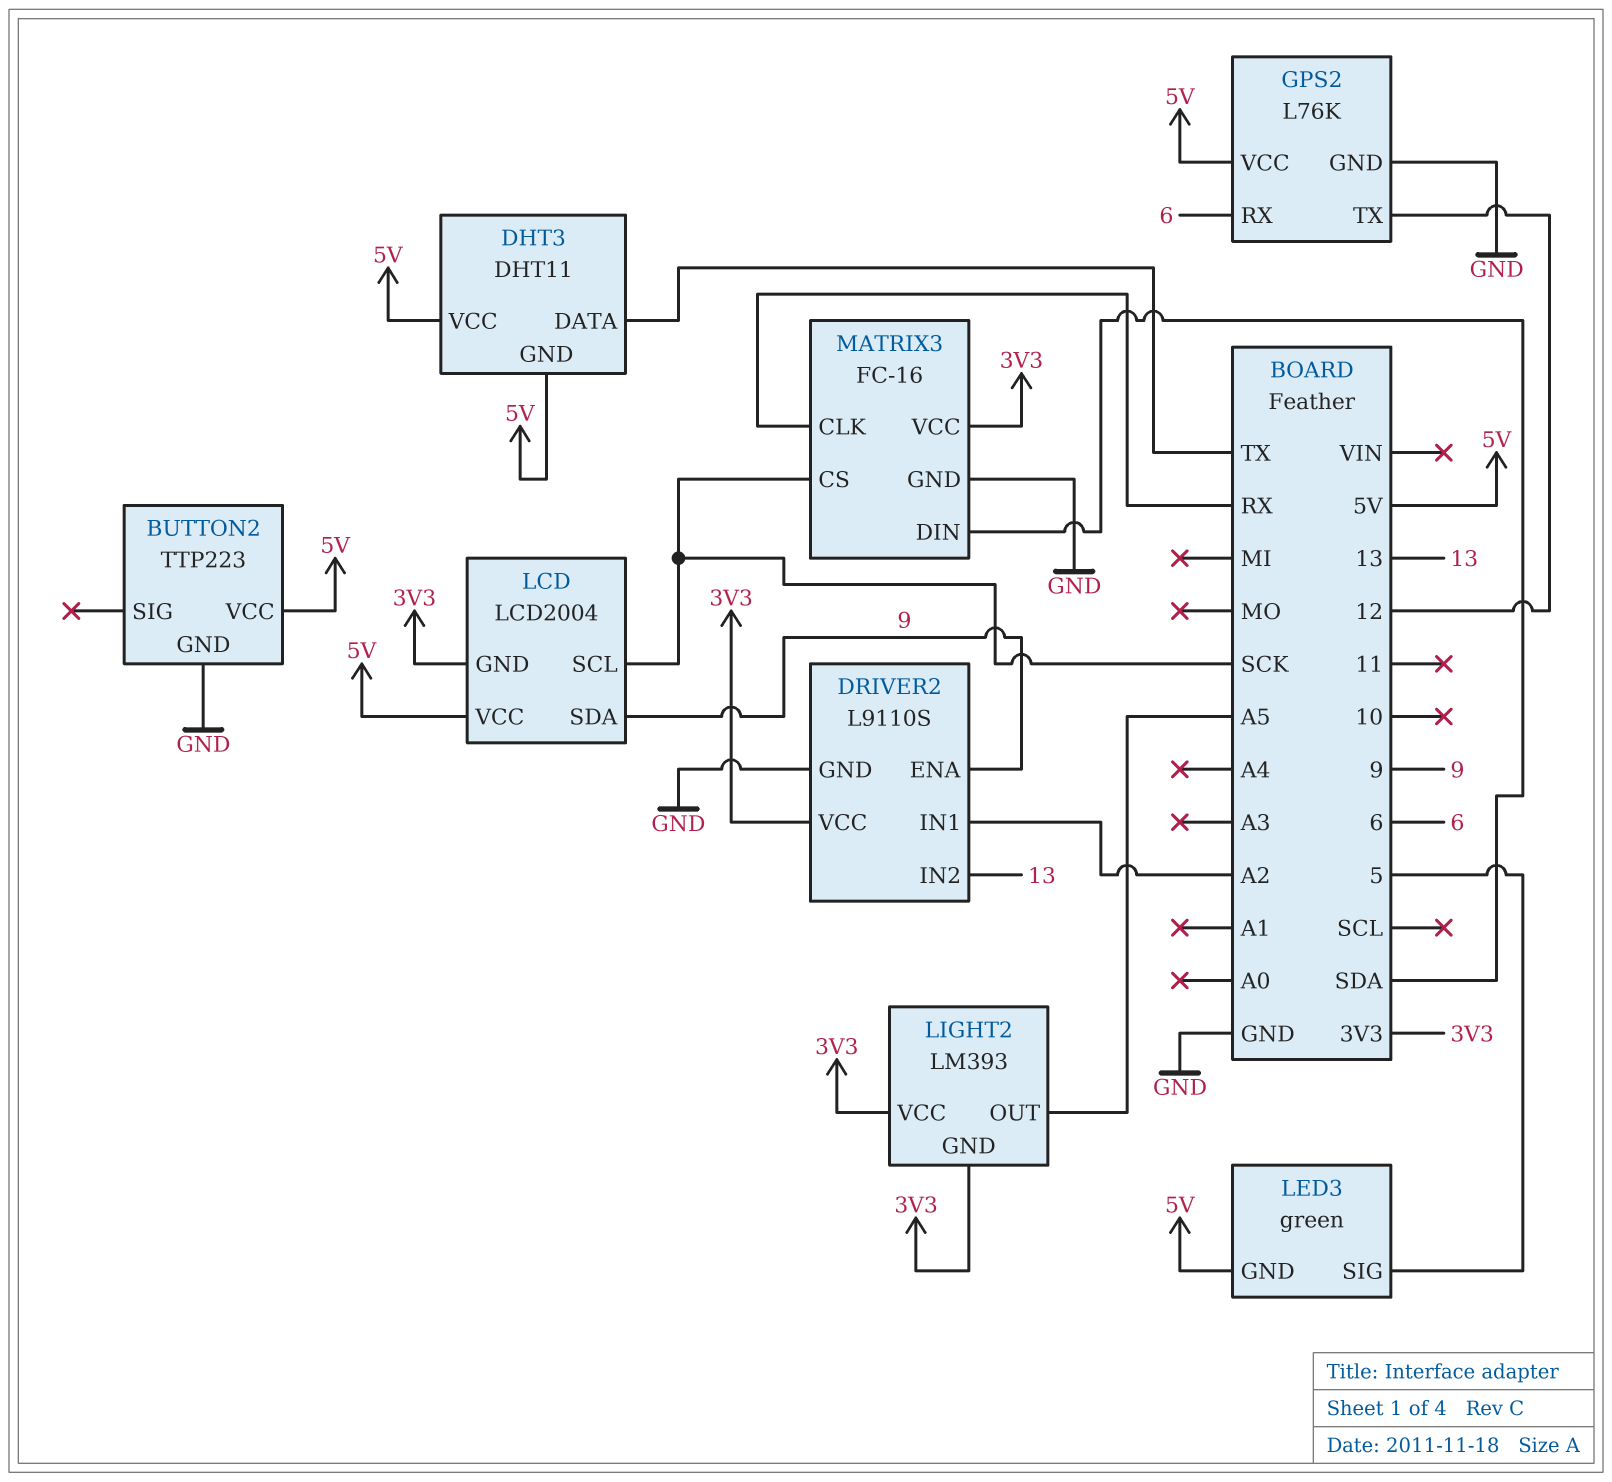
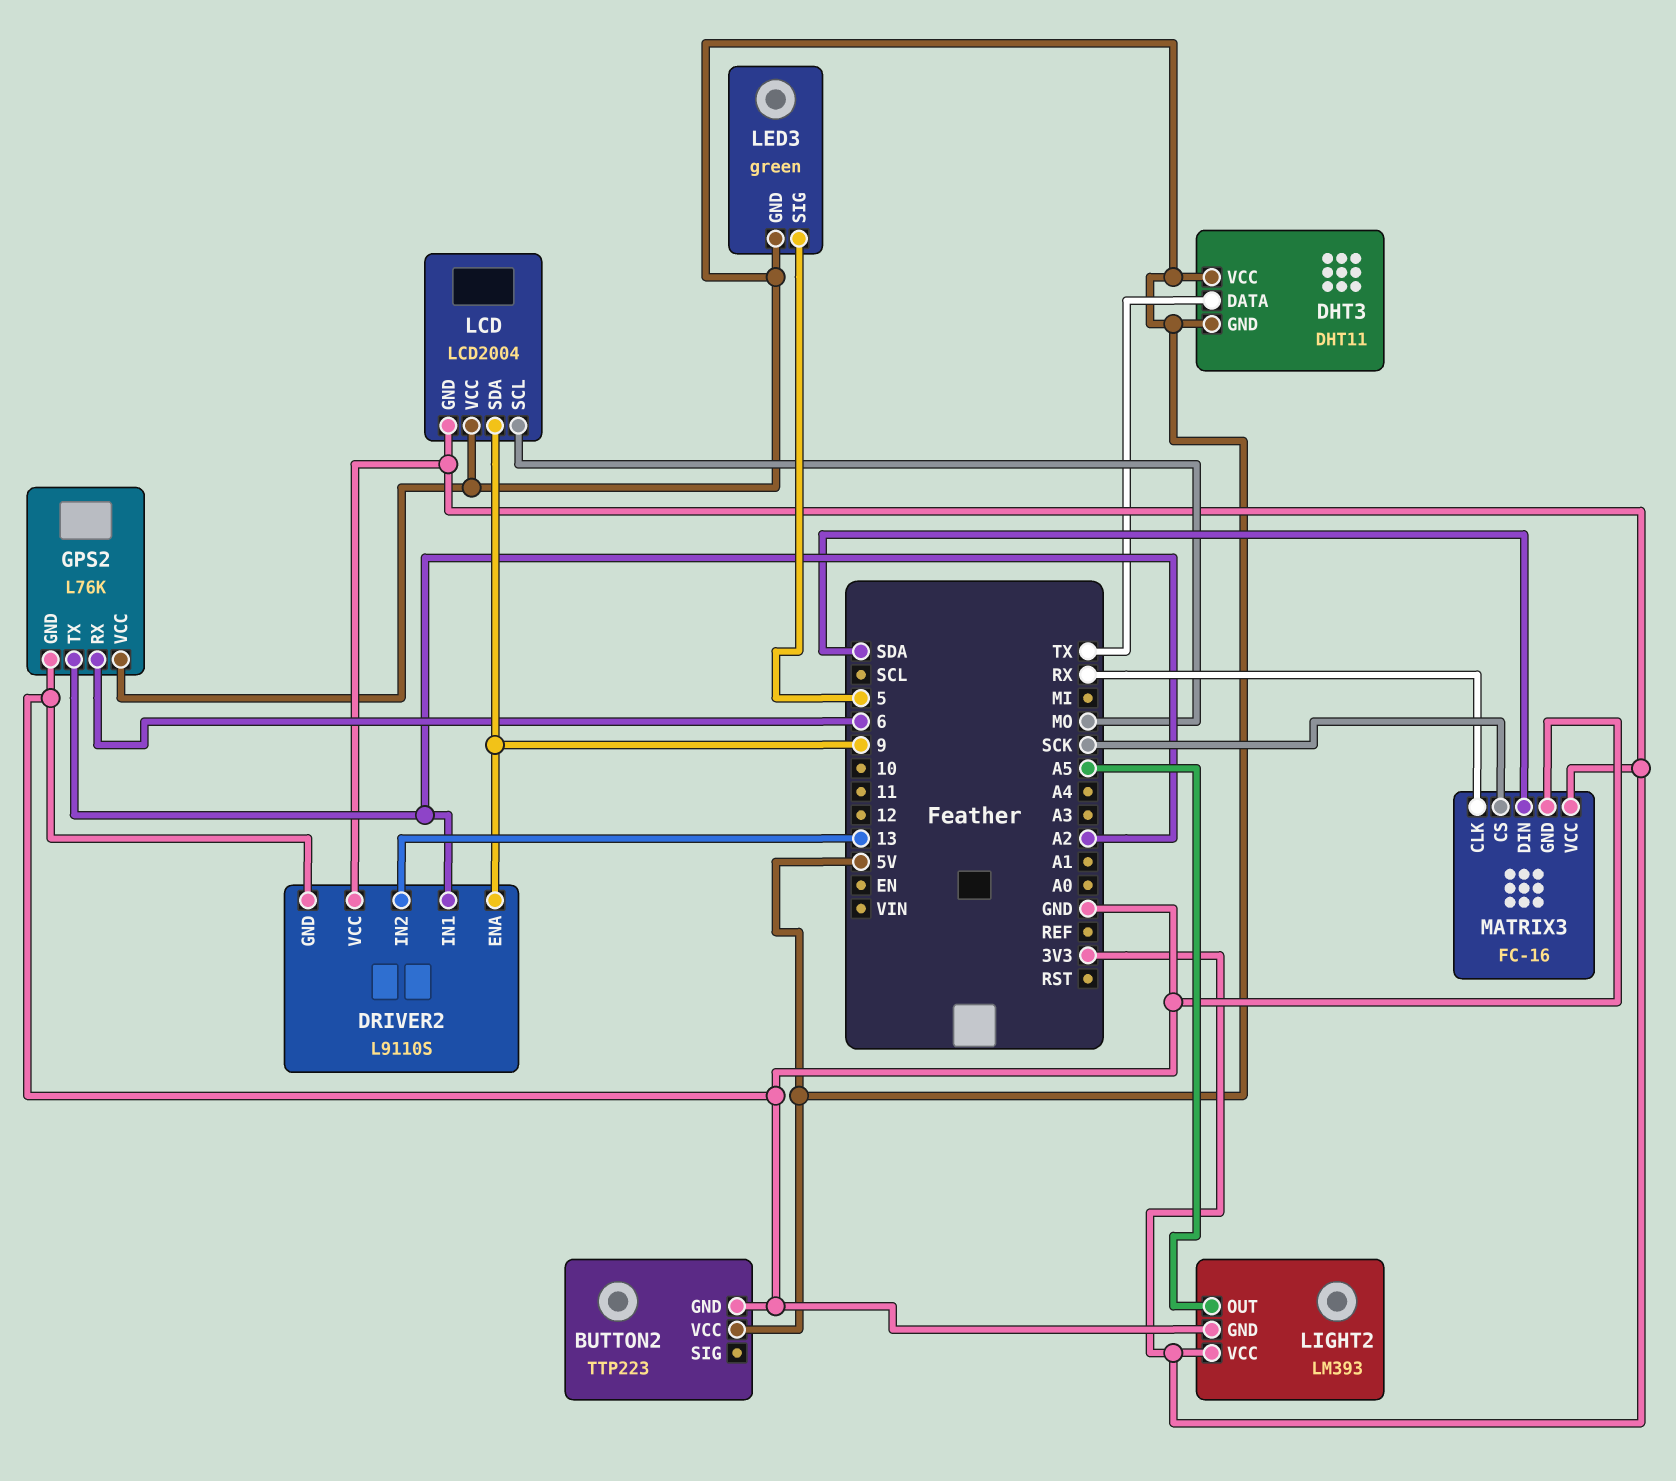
GPS2 pin TX: 12 -> A2
LCD pin SCL: SCK -> MO
LIGHT2 pin GND: 3V3 -> GND

